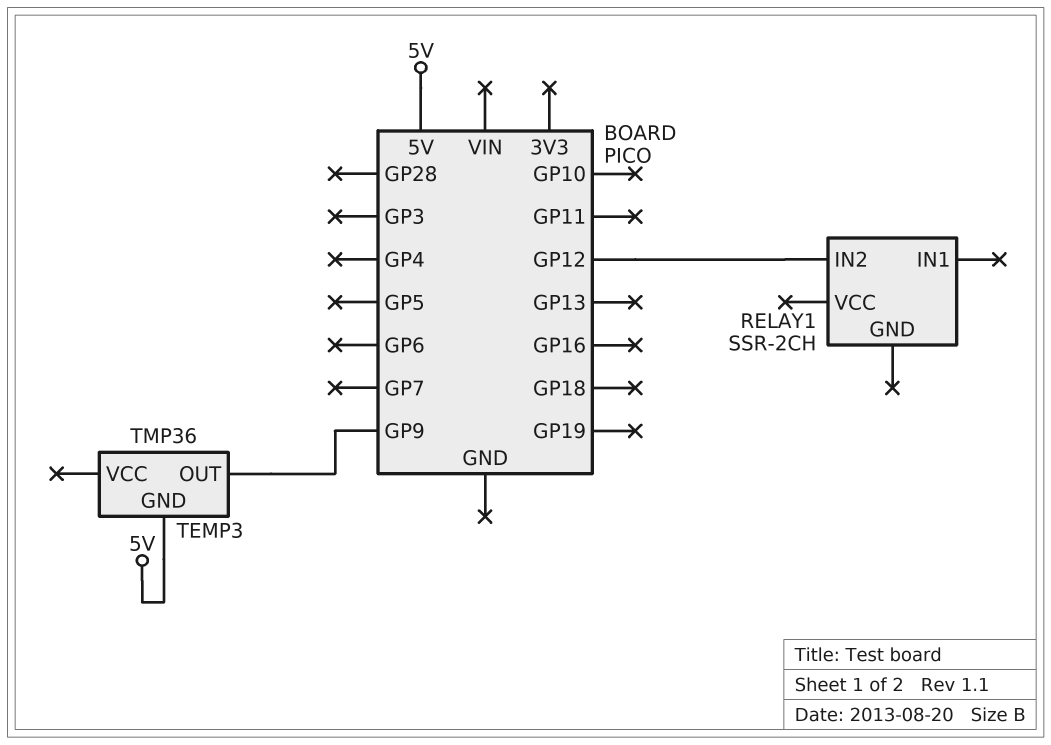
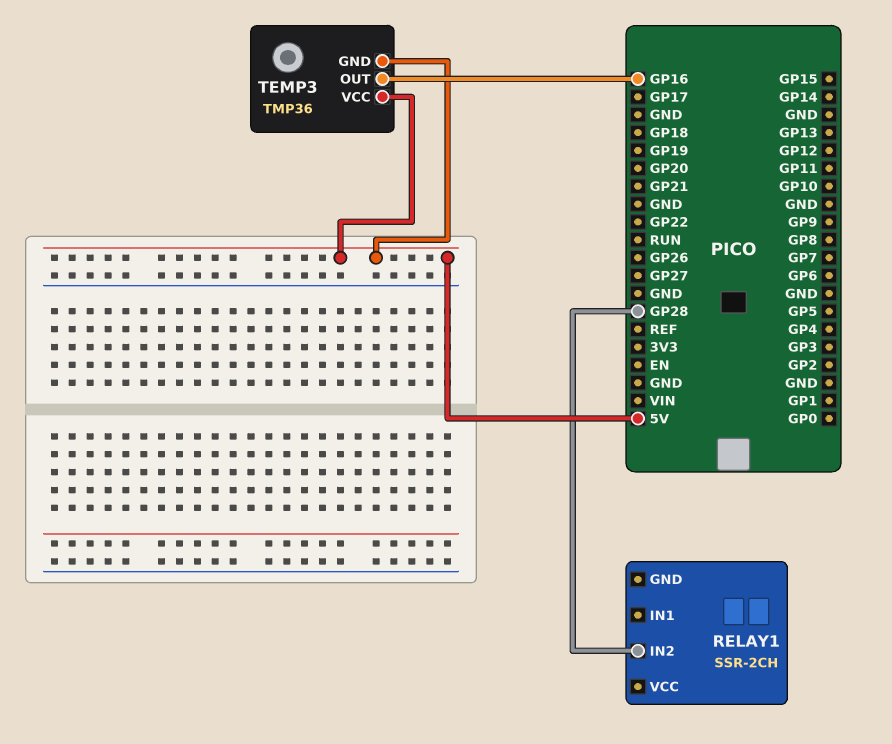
RELAY1 pin IN2: GP12 -> GP28
TEMP3 pin OUT: GP9 -> GP16
TEMP3 pin VCC: none -> 5V

